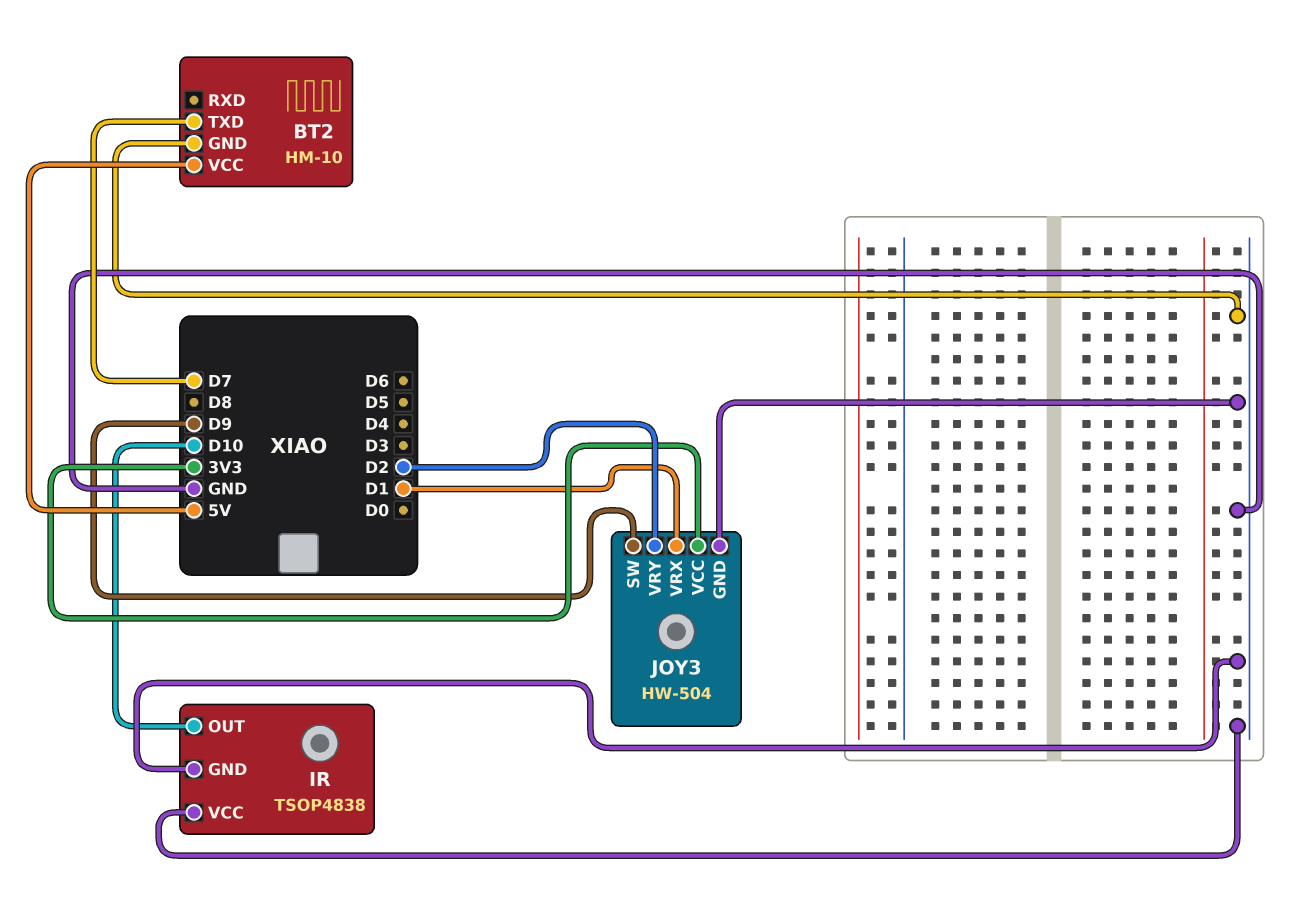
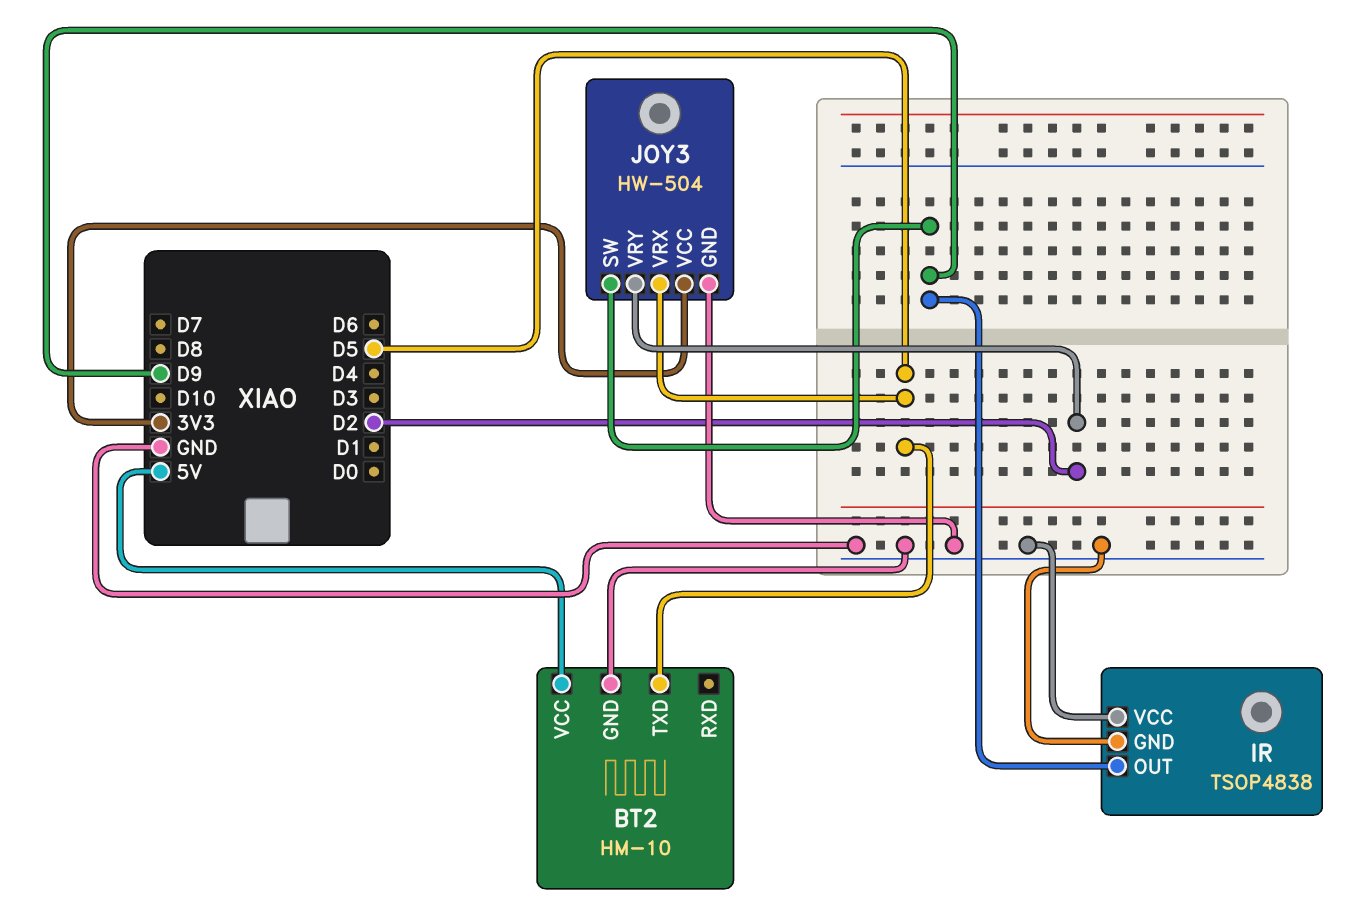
BT2 pin TXD: D7 -> D5
IR pin OUT: D10 -> D9
JOY3 pin VRX: D1 -> D5

